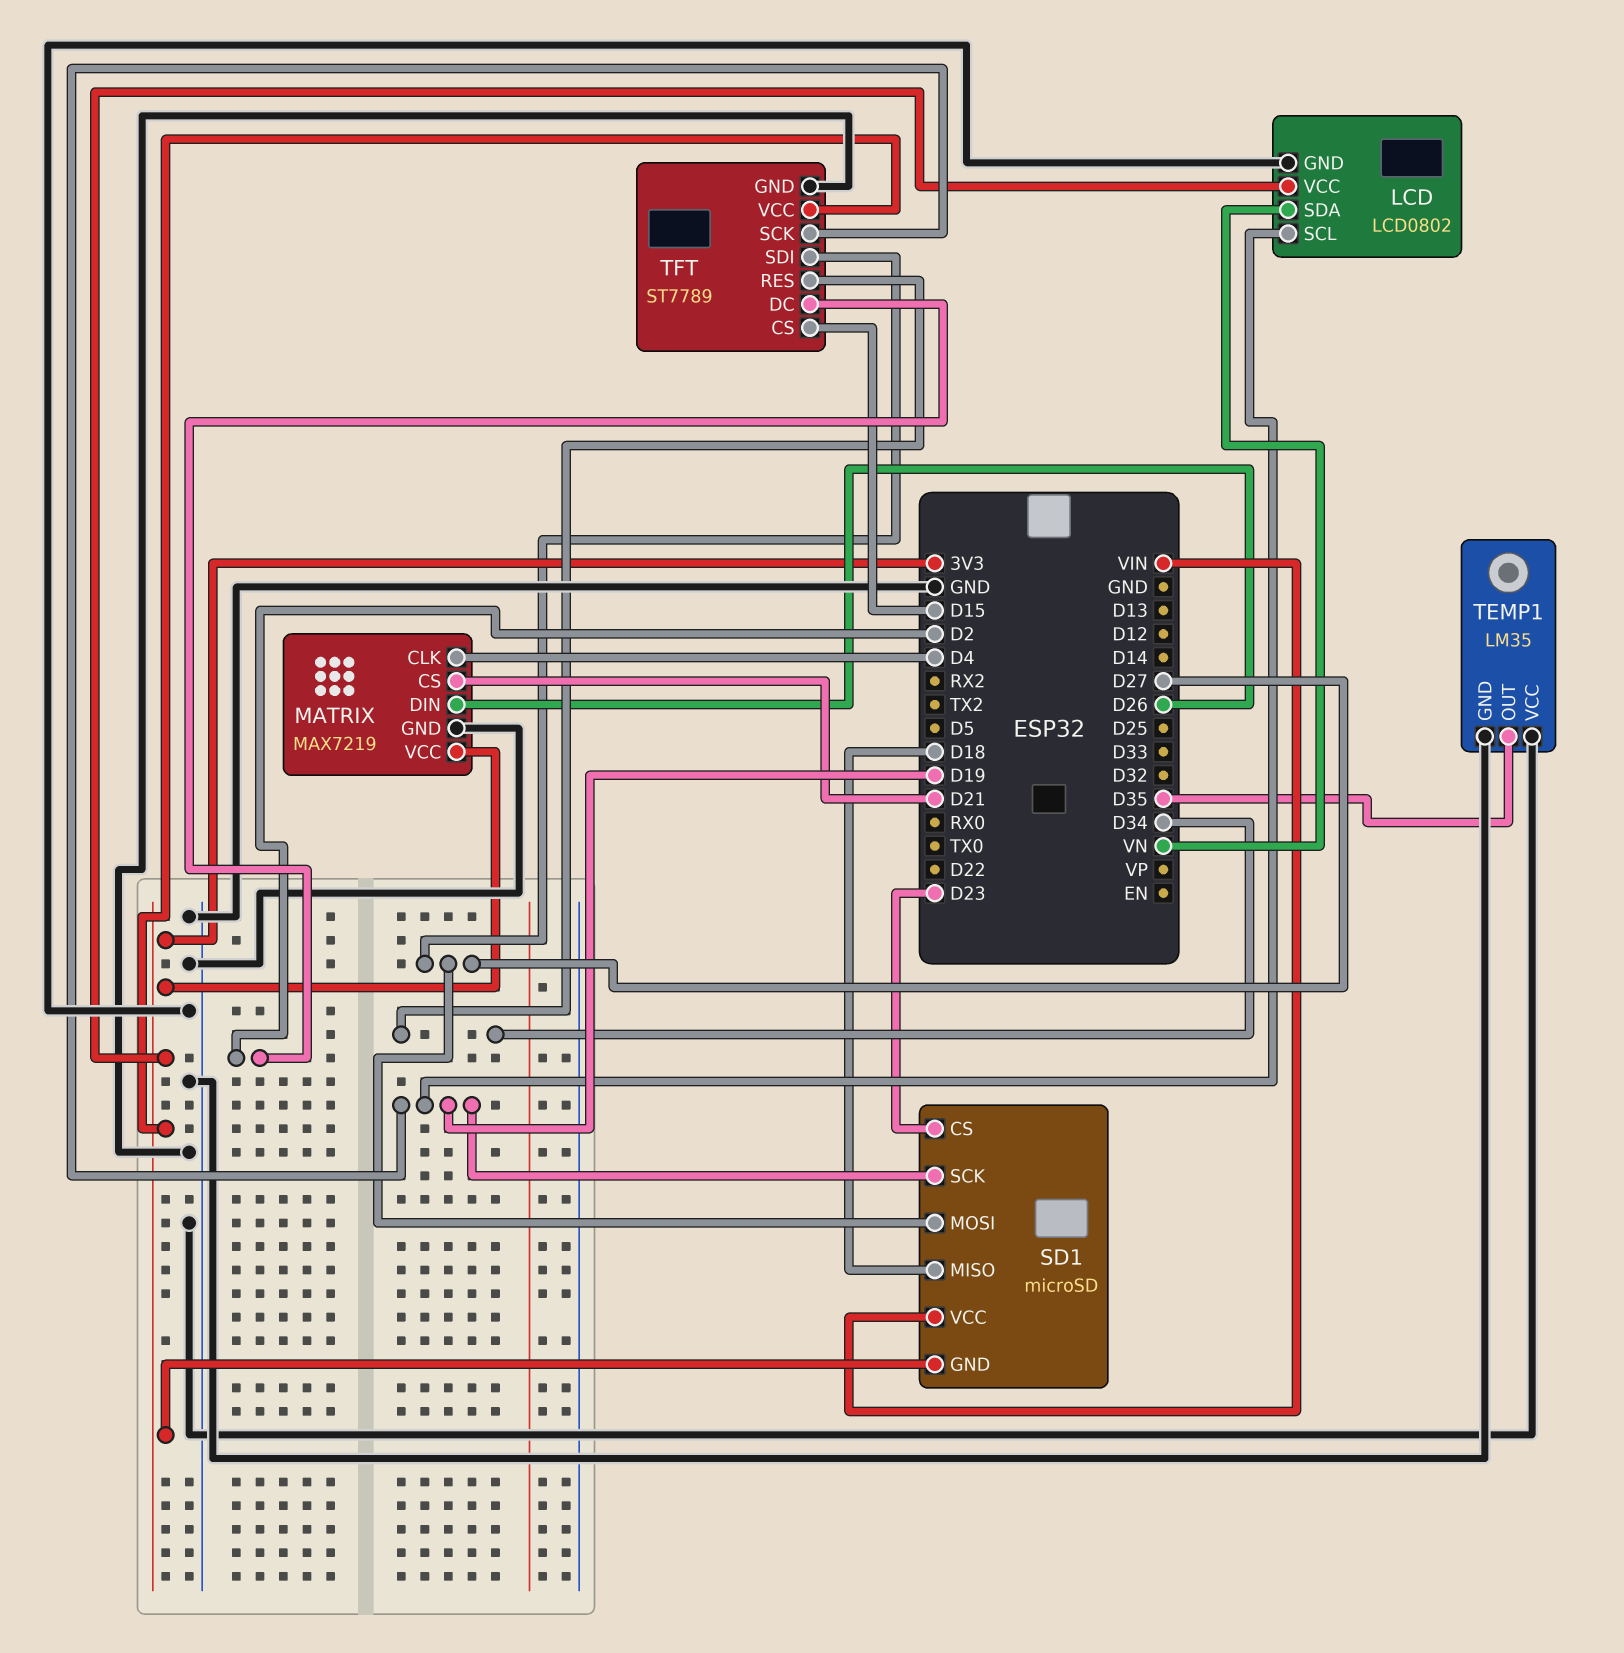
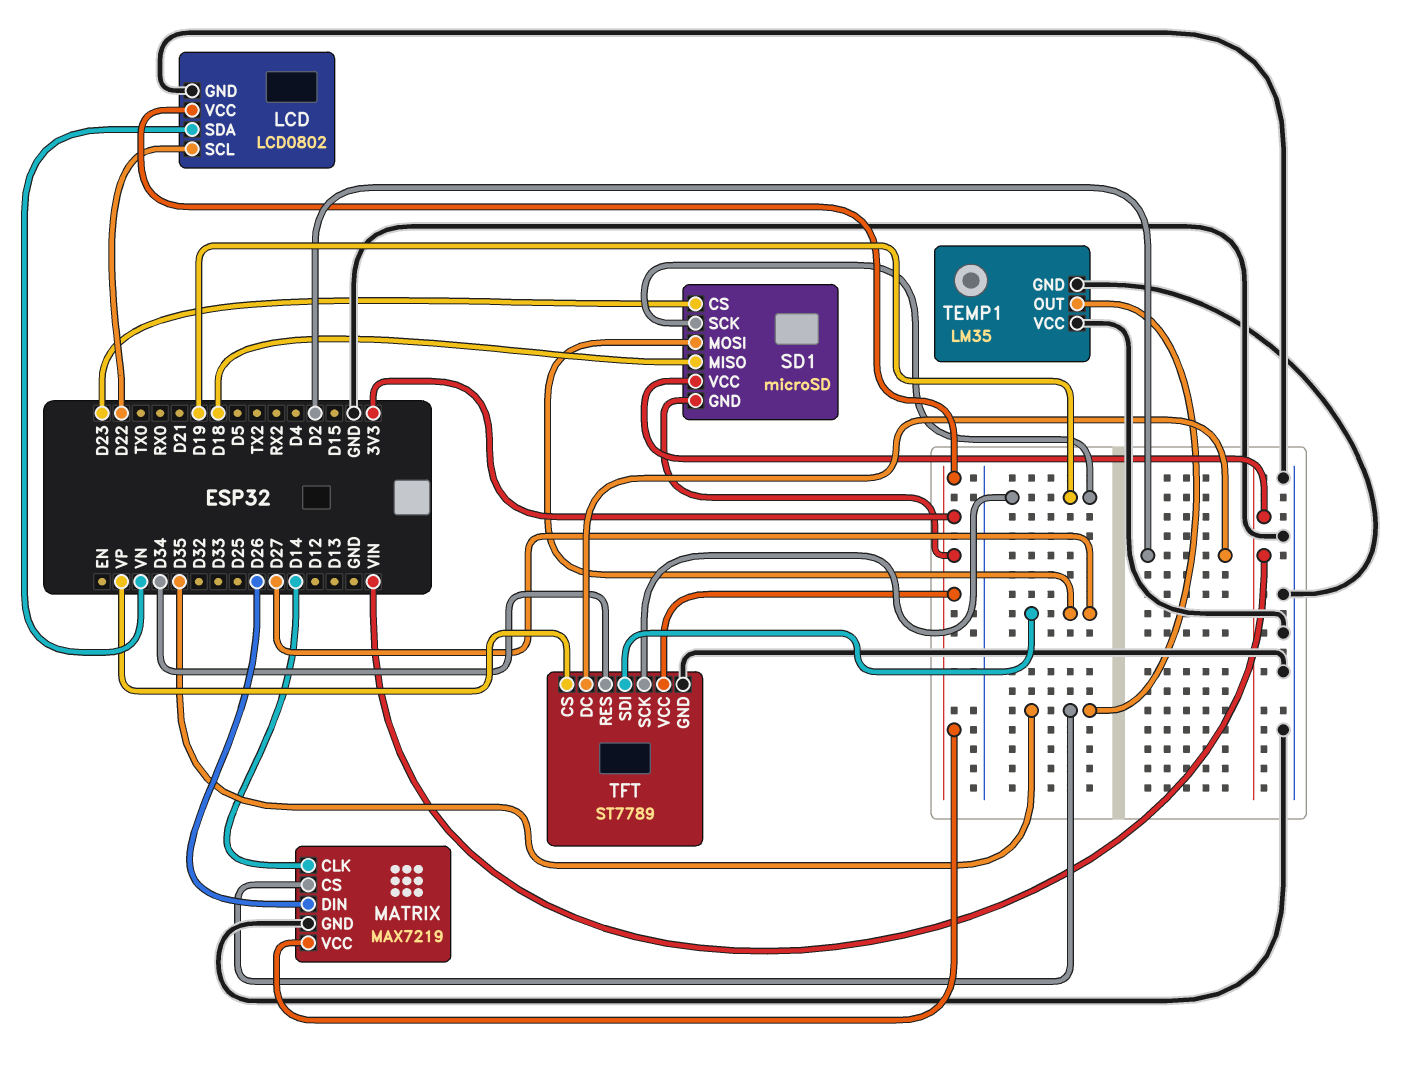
LCD pin SCL: D19 -> D22
MATRIX pin CLK: D4 -> D14
MATRIX pin CS: D21 -> D35
TFT pin CS: D15 -> VP

